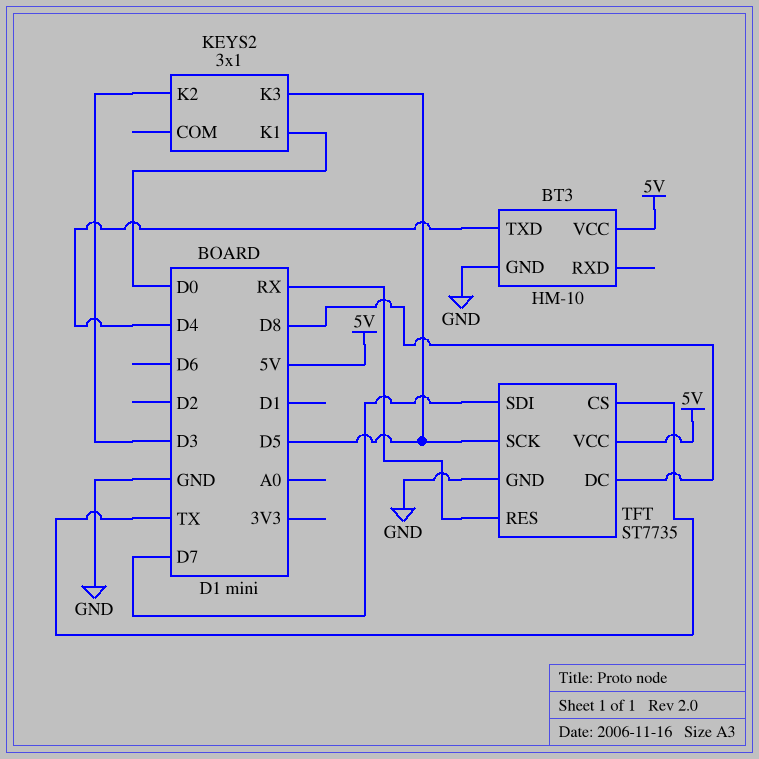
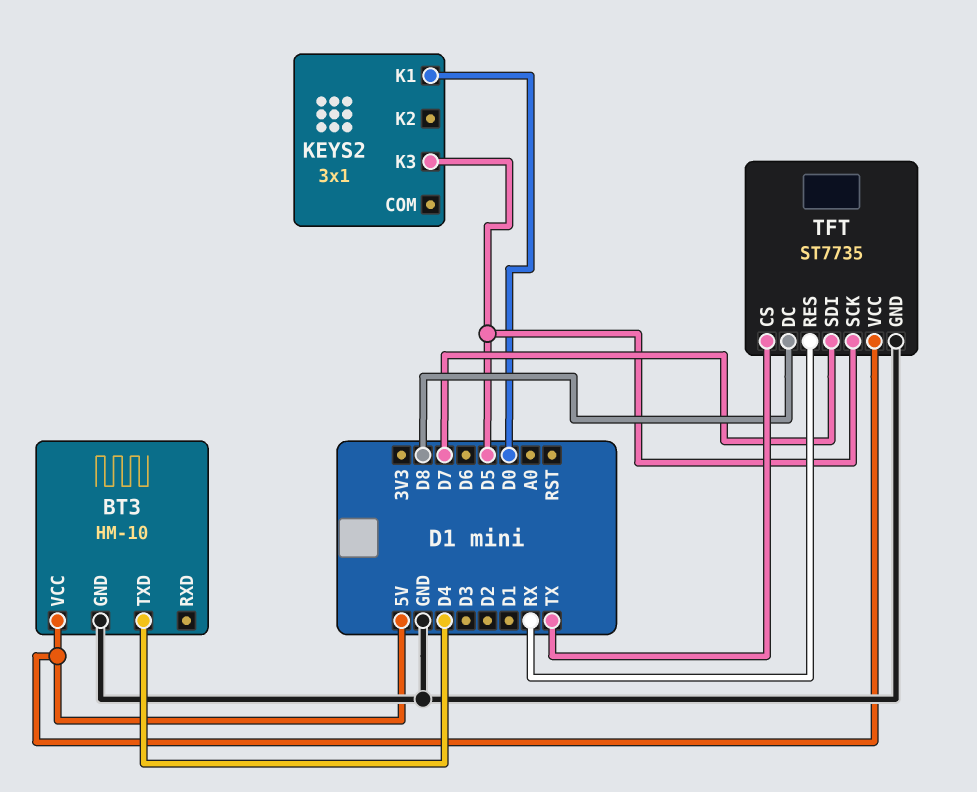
KEYS2 pin K2: D3 -> none

